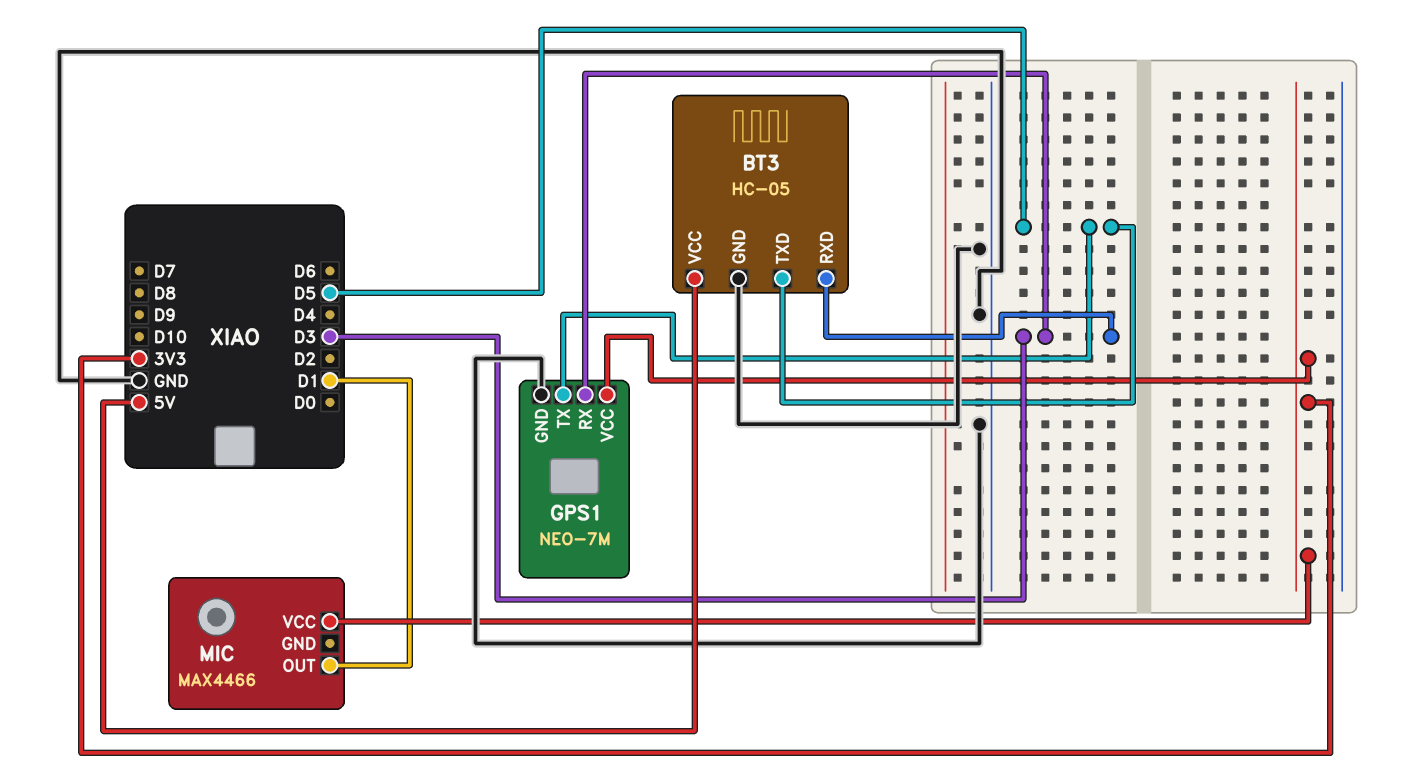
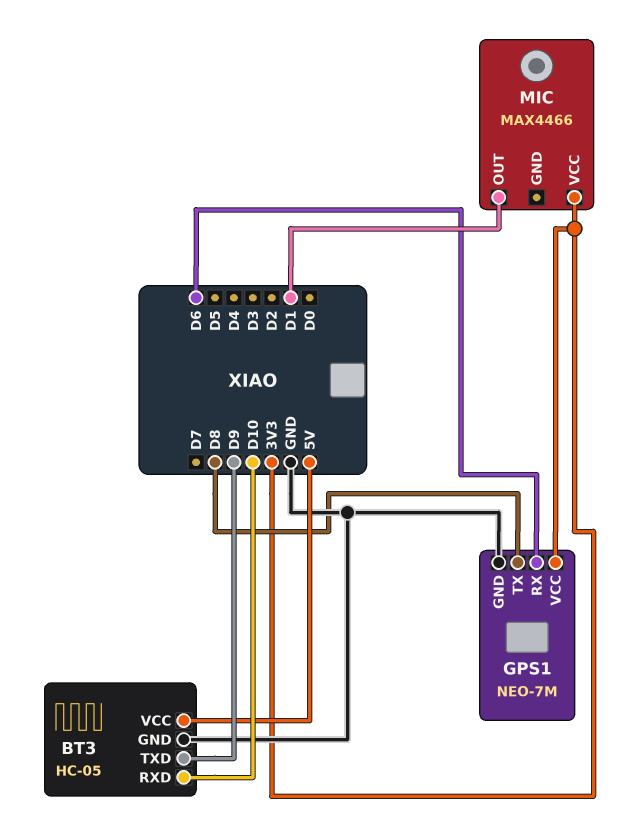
BT3 pin RXD: D3 -> D10
BT3 pin TXD: D5 -> D9
GPS1 pin RX: D3 -> D6
GPS1 pin TX: D5 -> D8

